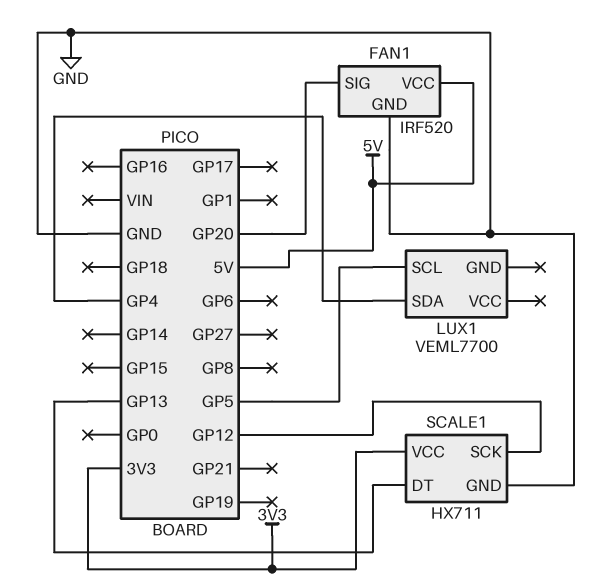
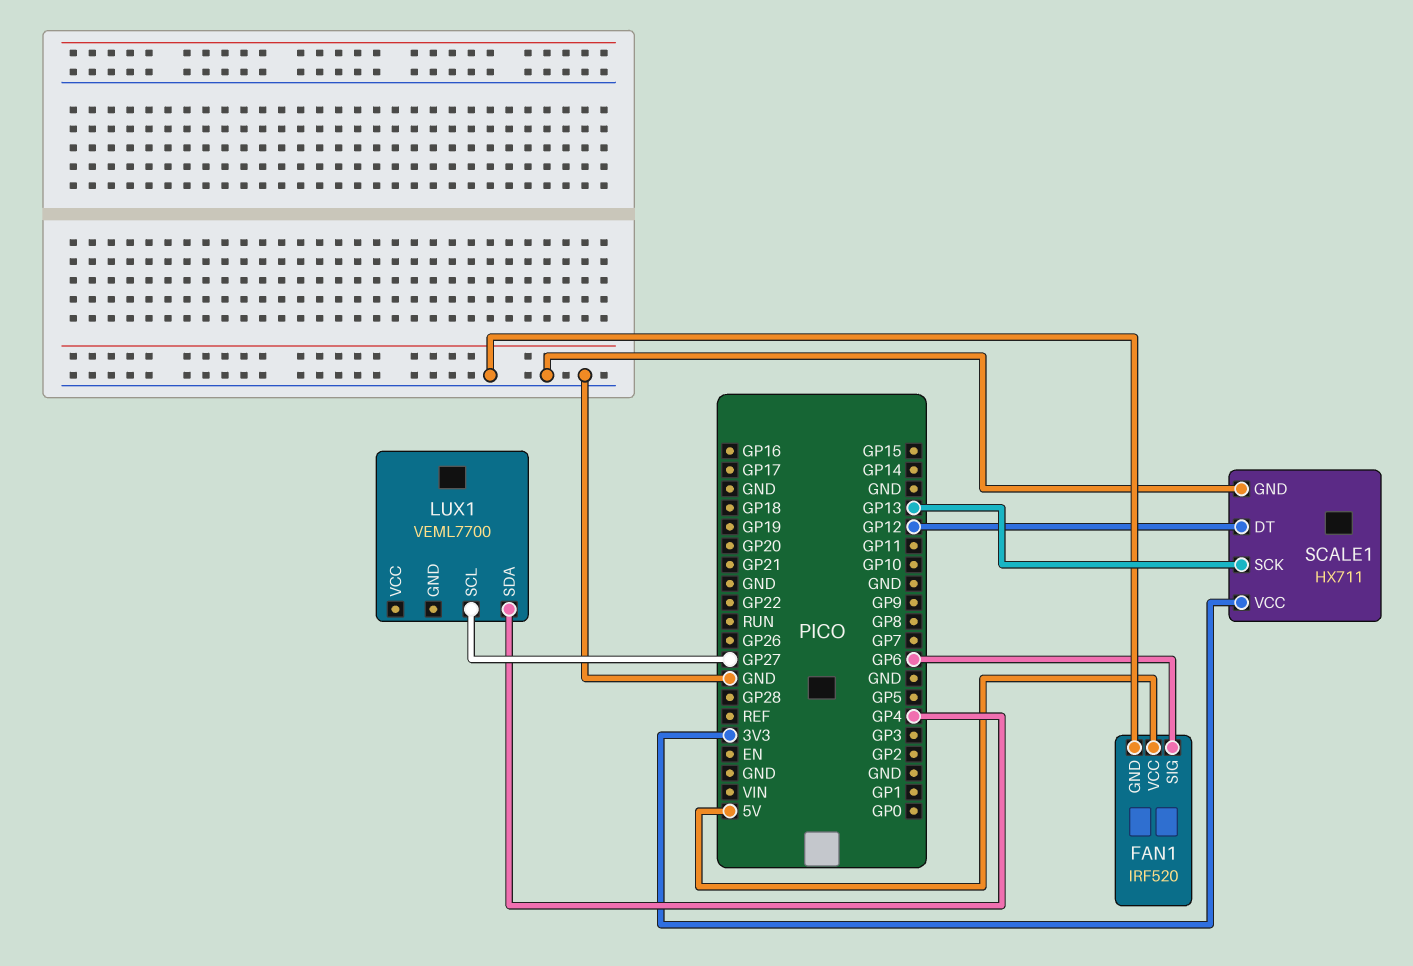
FAN1 pin SIG: GP20 -> GP6
LUX1 pin SCL: GP5 -> GP27
SCALE1 pin DT: GP13 -> GP12
SCALE1 pin SCK: GP12 -> GP13

